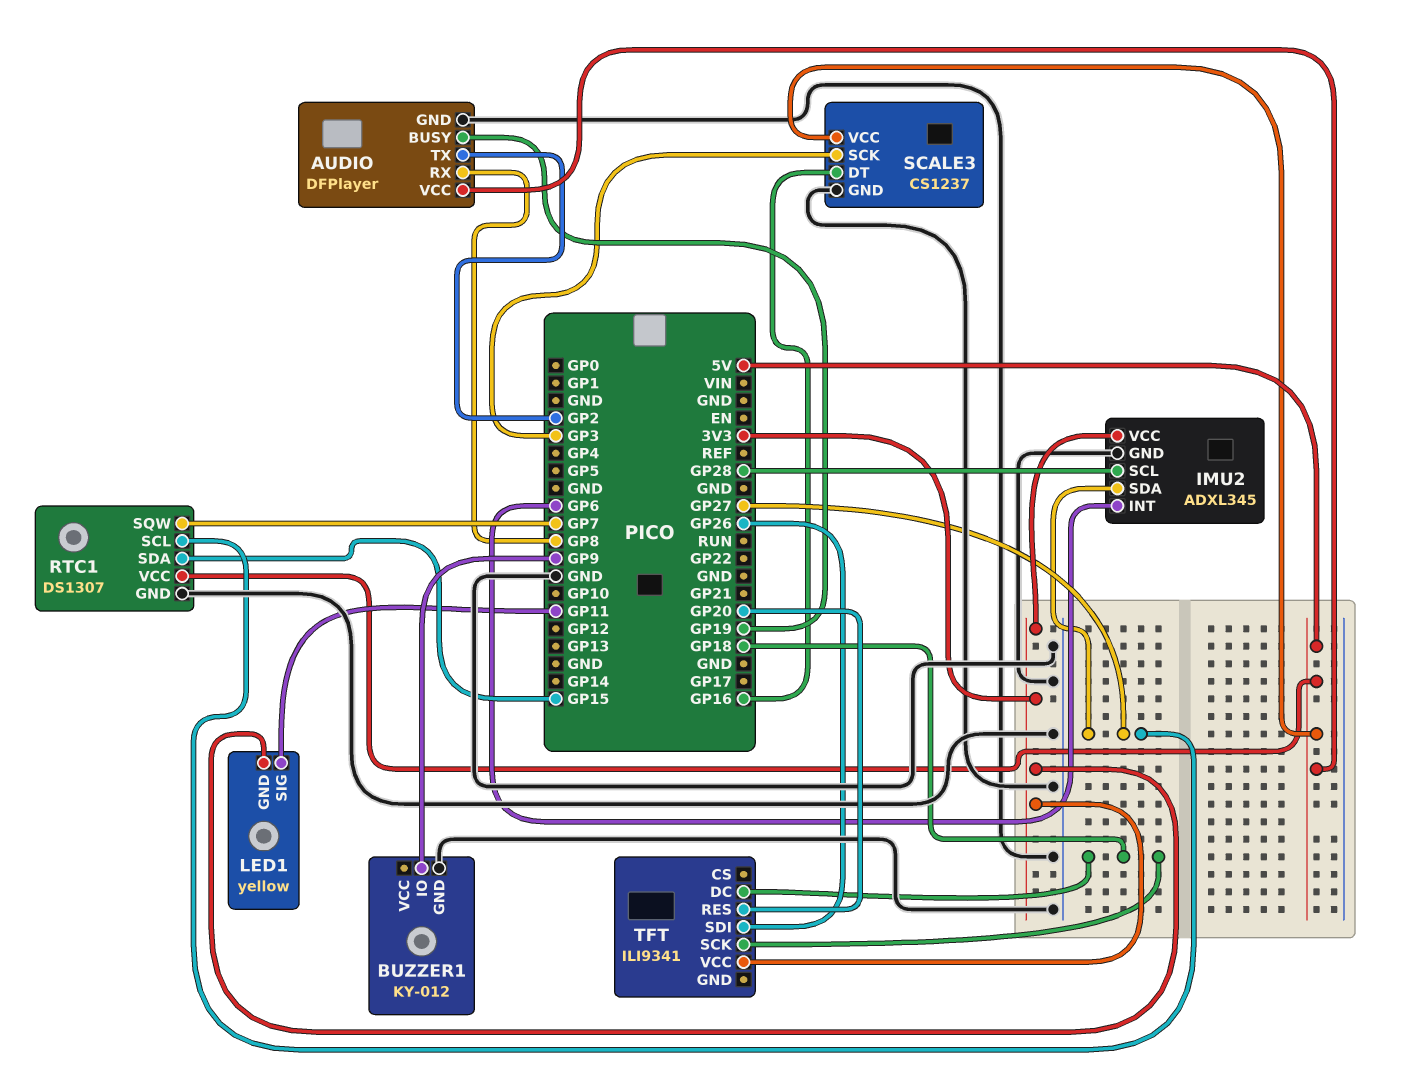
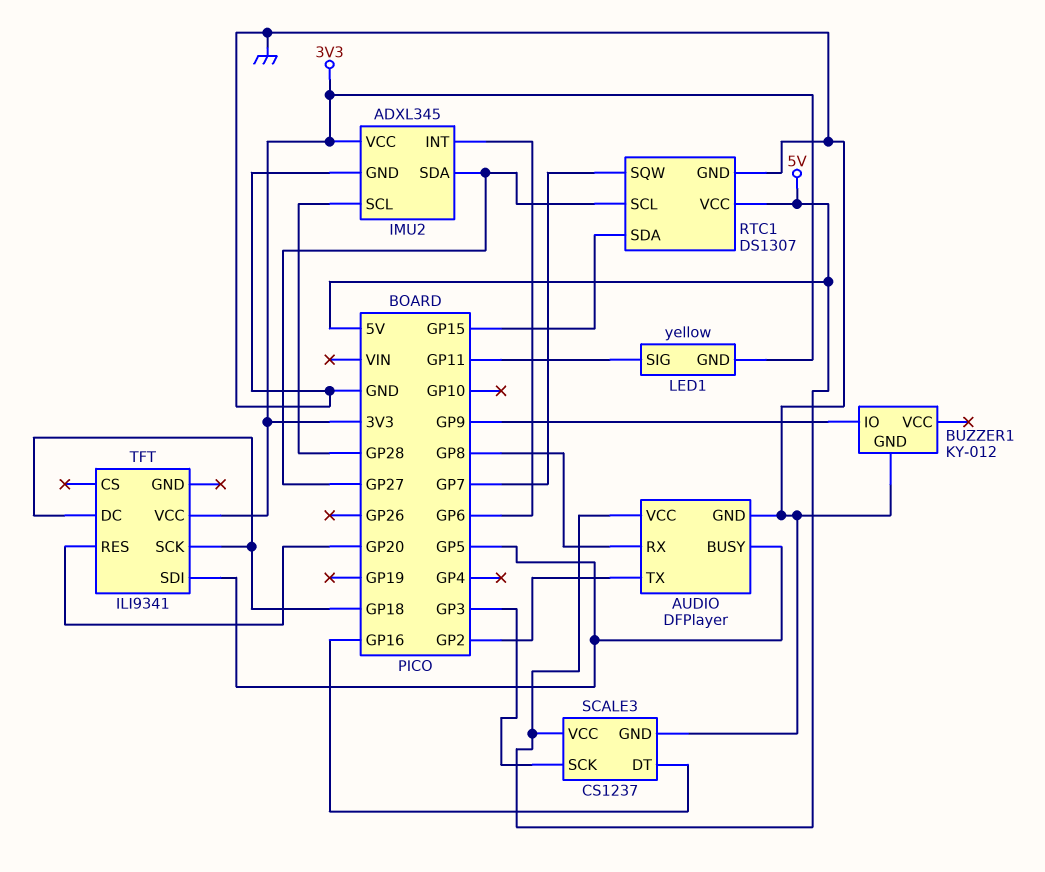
AUDIO pin BUSY: GP19 -> GP5
TFT pin SDI: GP26 -> GP5

